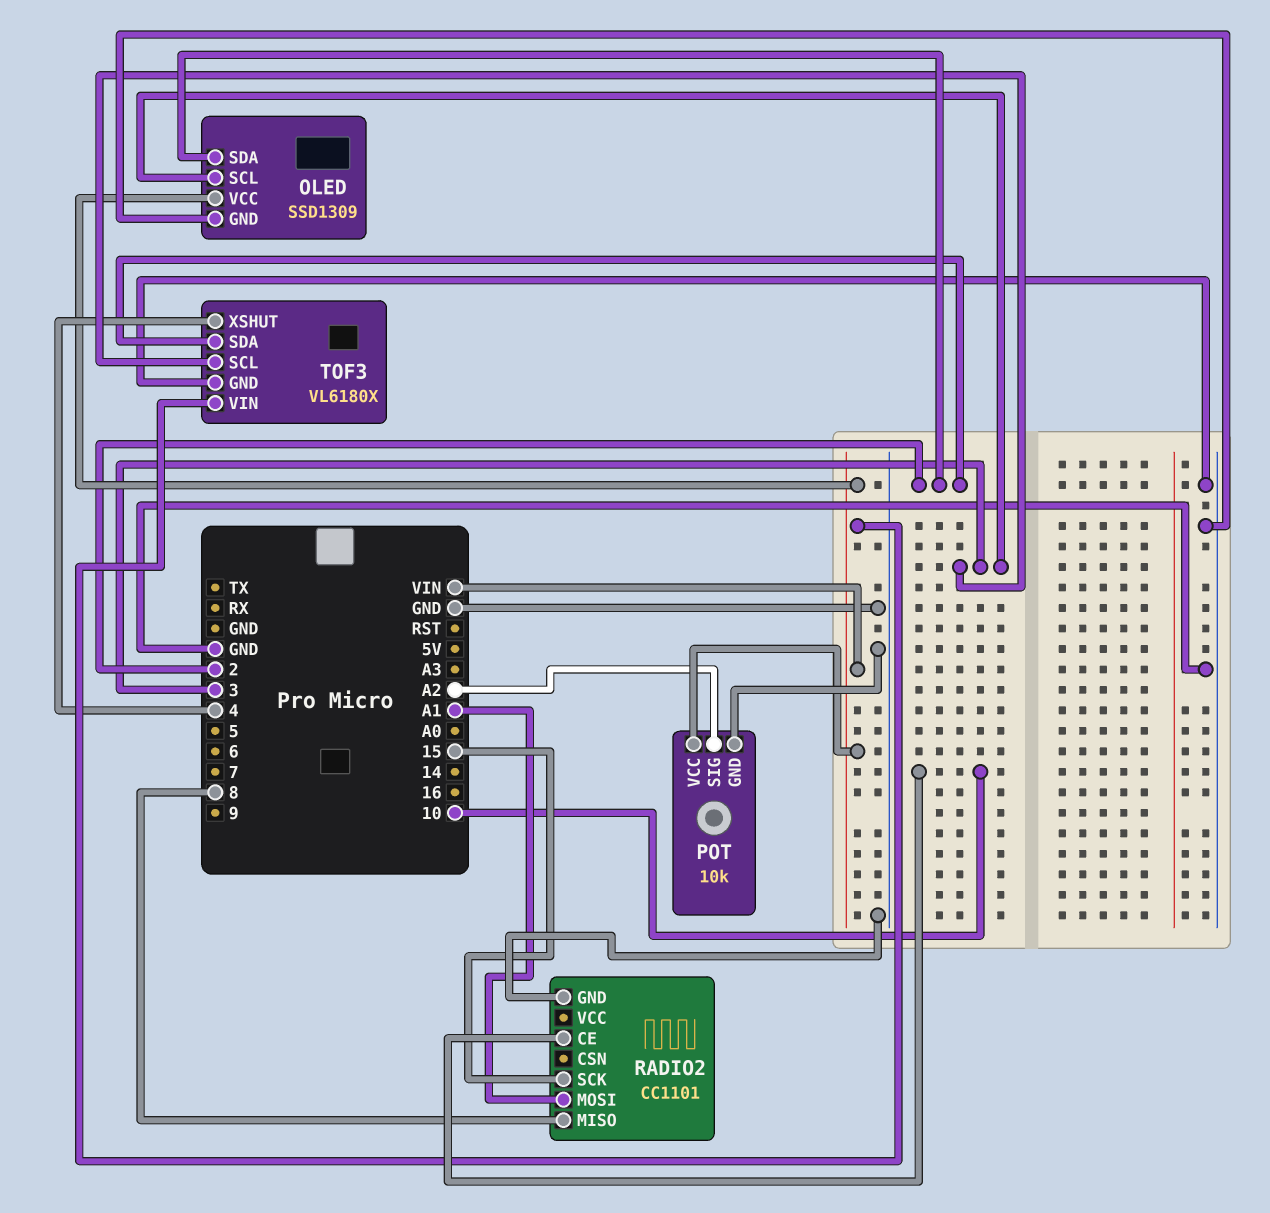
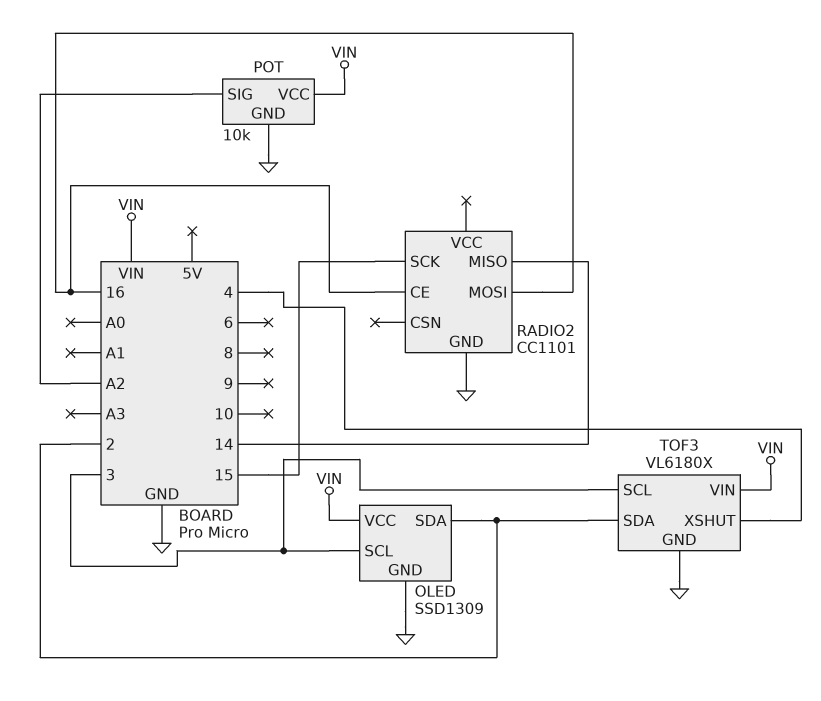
RADIO2 pin CE: 10 -> 16
RADIO2 pin MISO: 8 -> 14
RADIO2 pin MOSI: A1 -> 16

